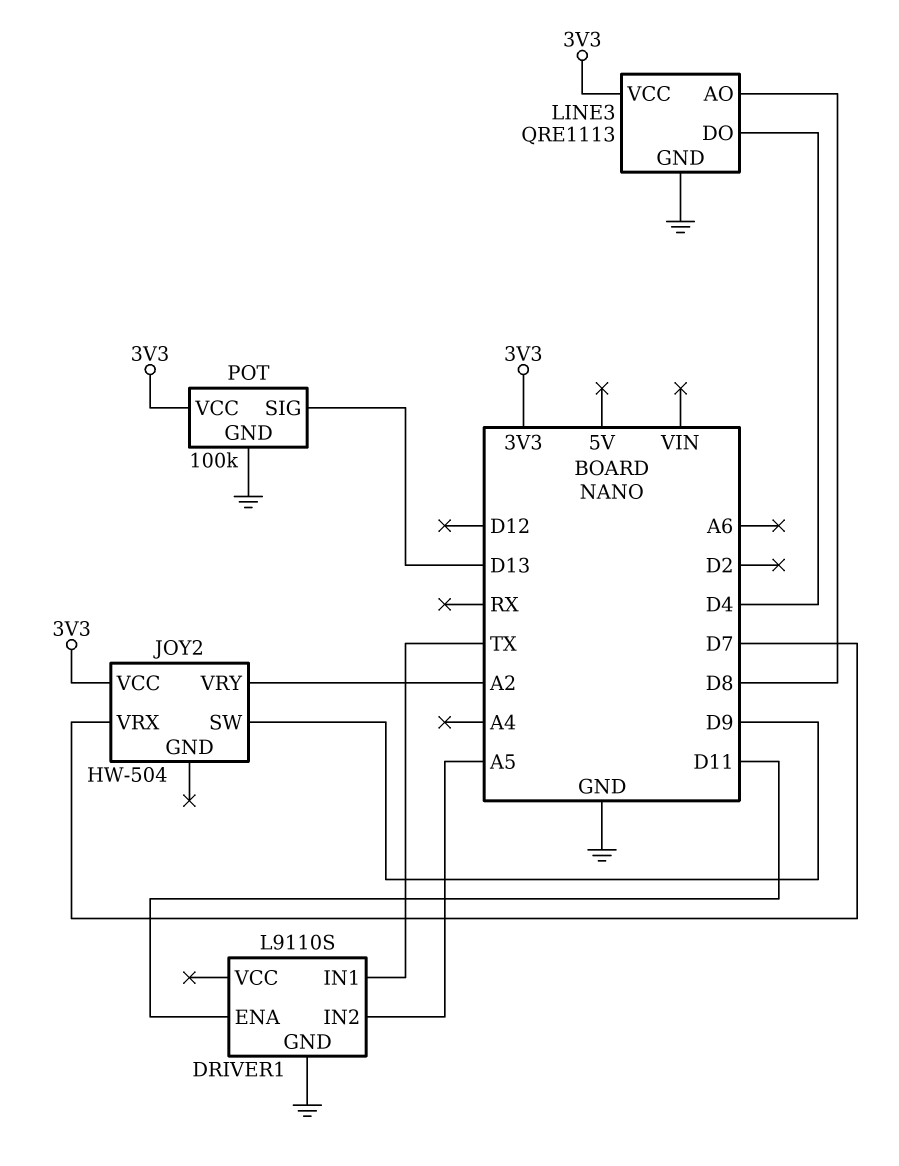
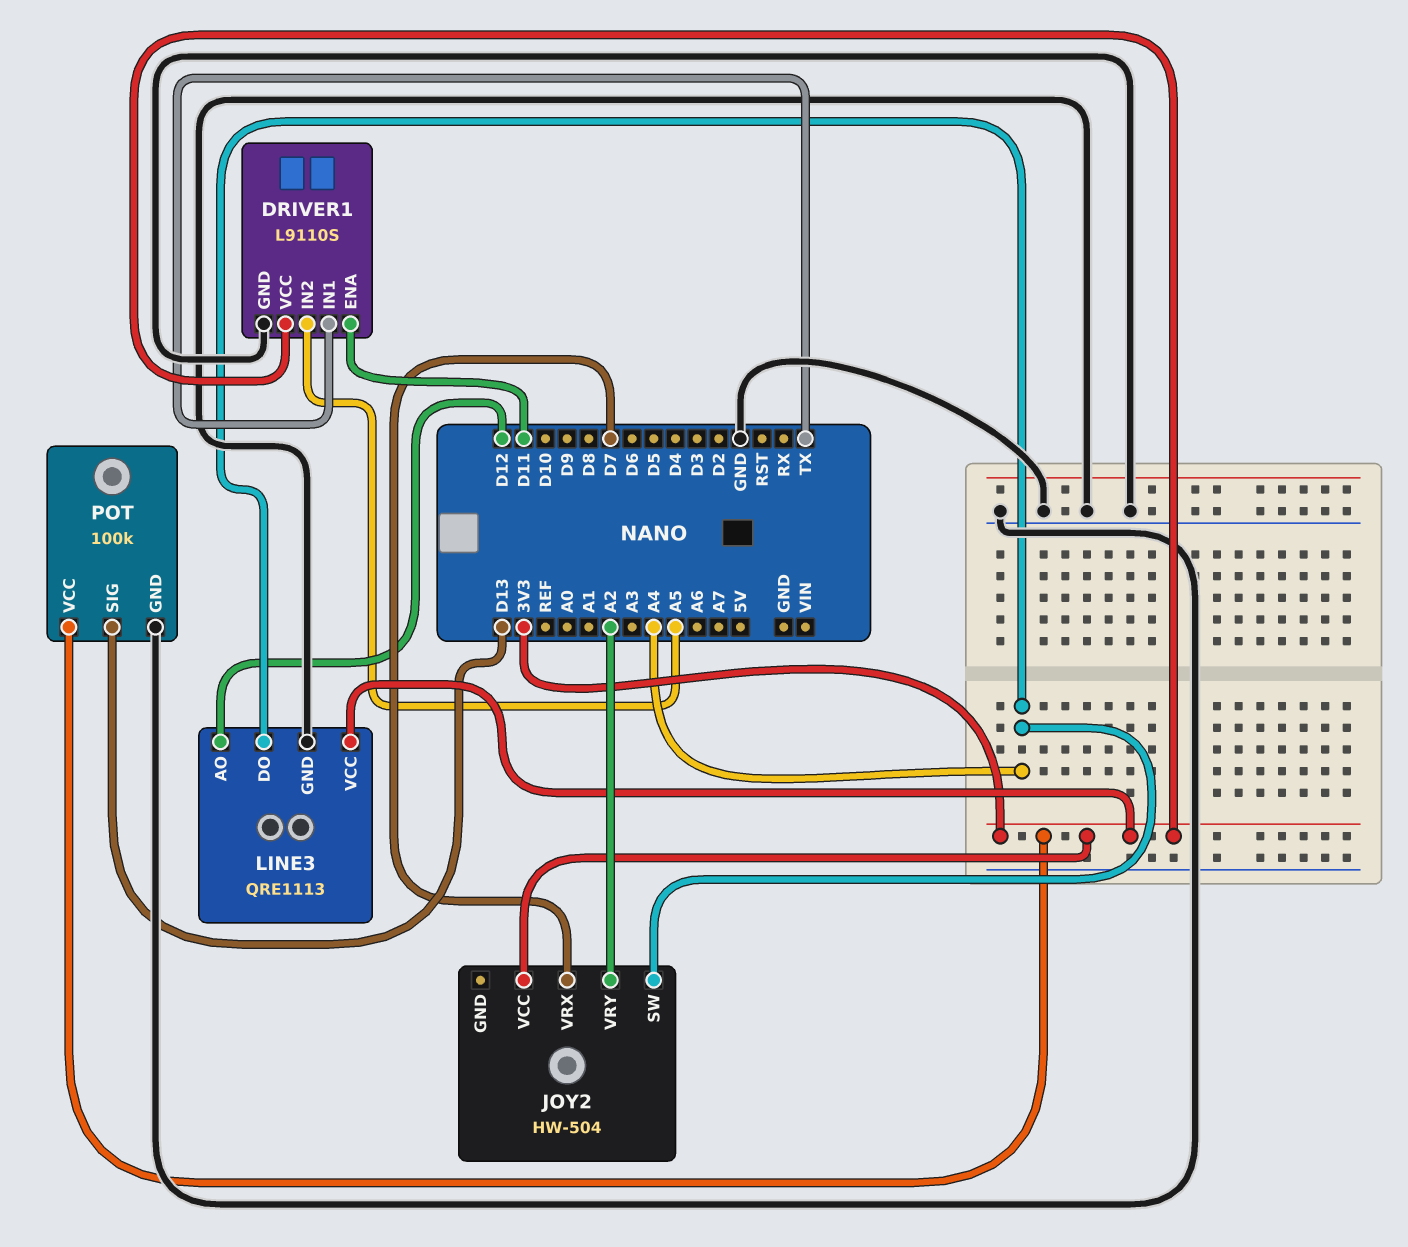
DRIVER1 pin VCC: none -> 3V3
JOY2 pin SW: D9 -> A4
LINE3 pin AO: D8 -> D12
LINE3 pin DO: D4 -> A4

